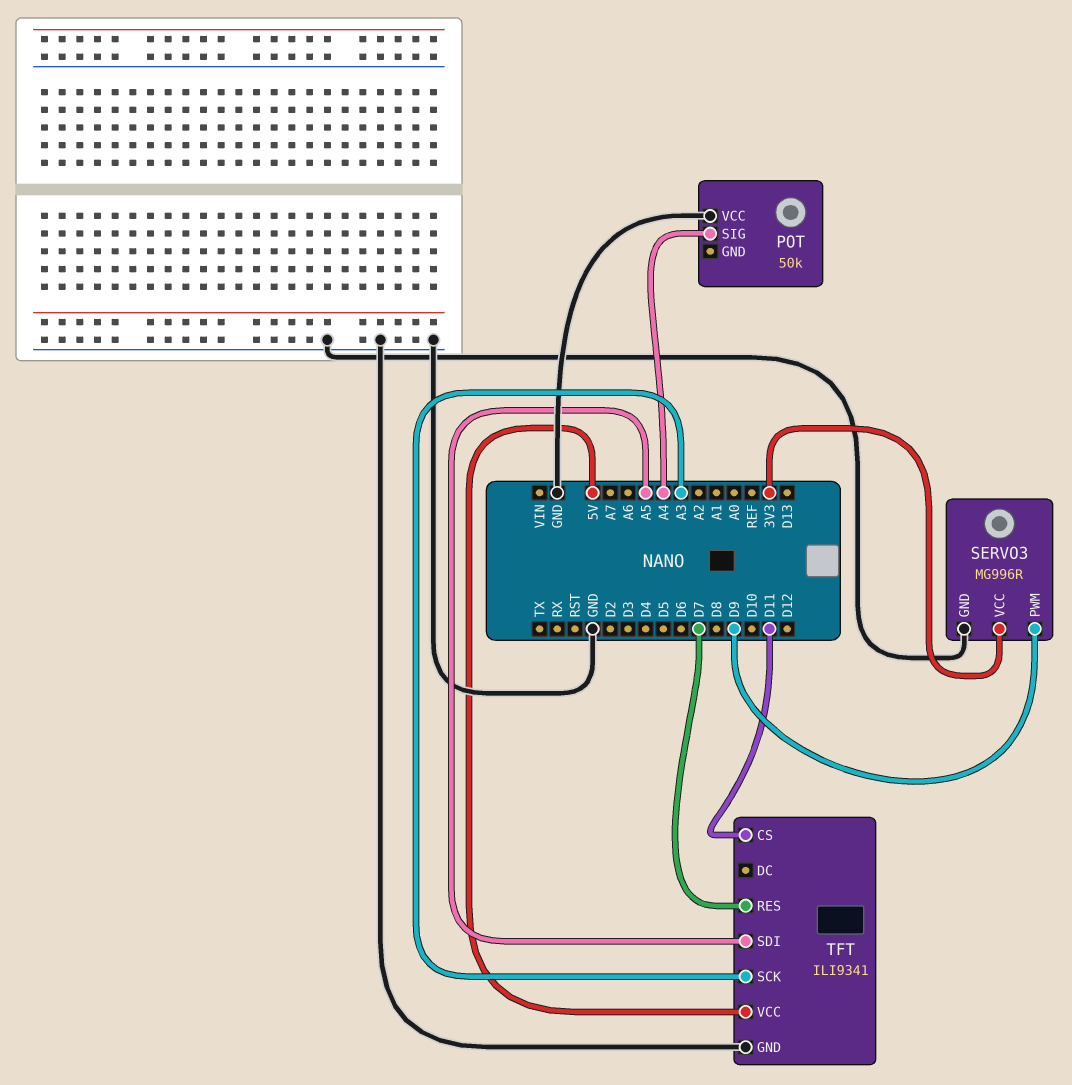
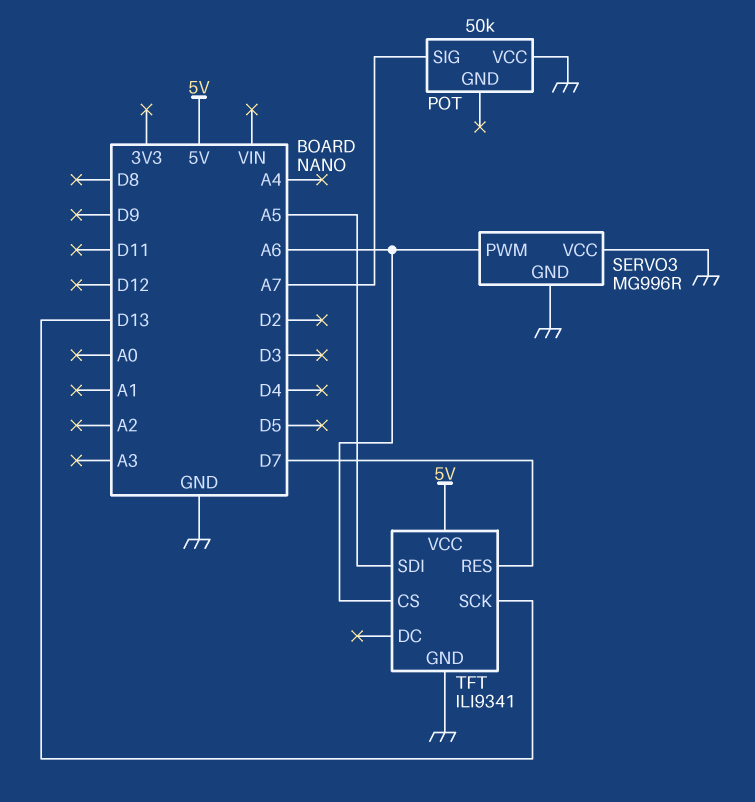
POT pin SIG: A4 -> A7
SERVO3 pin PWM: D9 -> A6
SERVO3 pin VCC: 3V3 -> GND
TFT pin CS: D11 -> A6
TFT pin SCK: A3 -> D13

